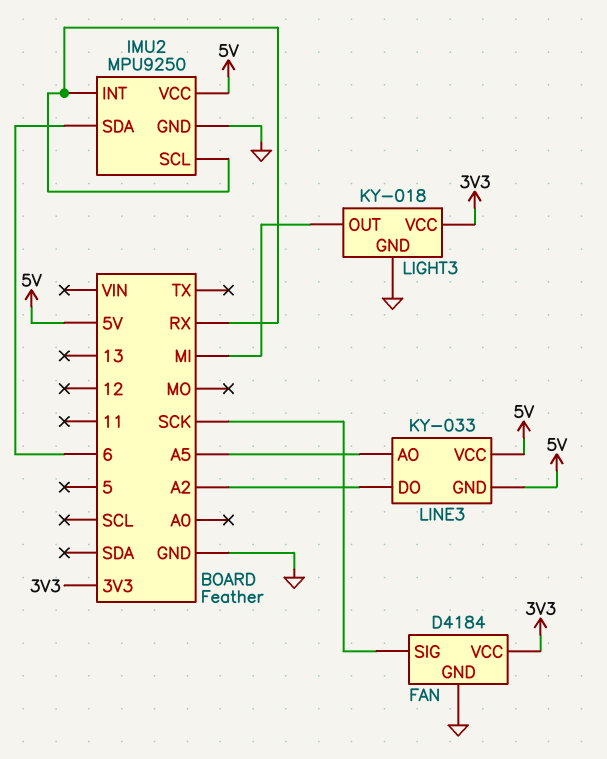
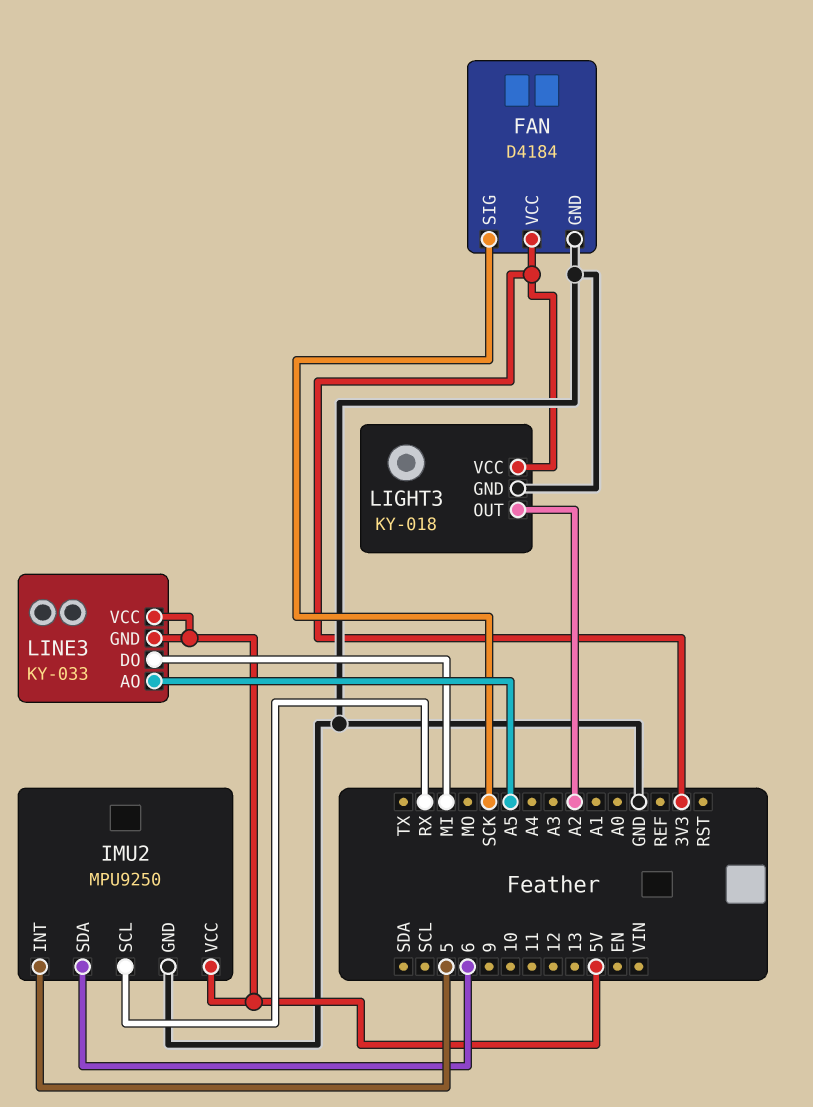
IMU2 pin INT: RX -> 5
LIGHT3 pin OUT: MI -> A2
LINE3 pin DO: A2 -> MI

